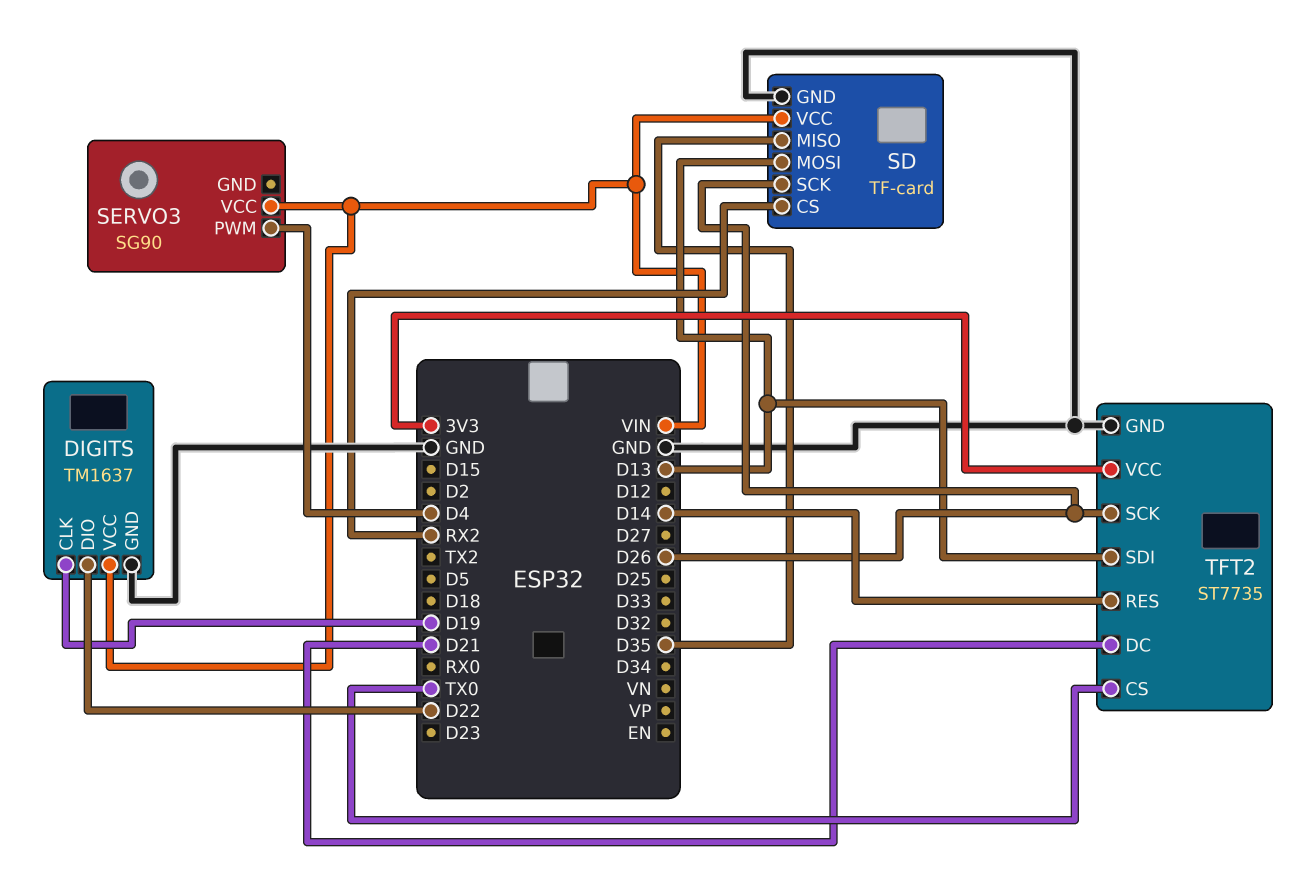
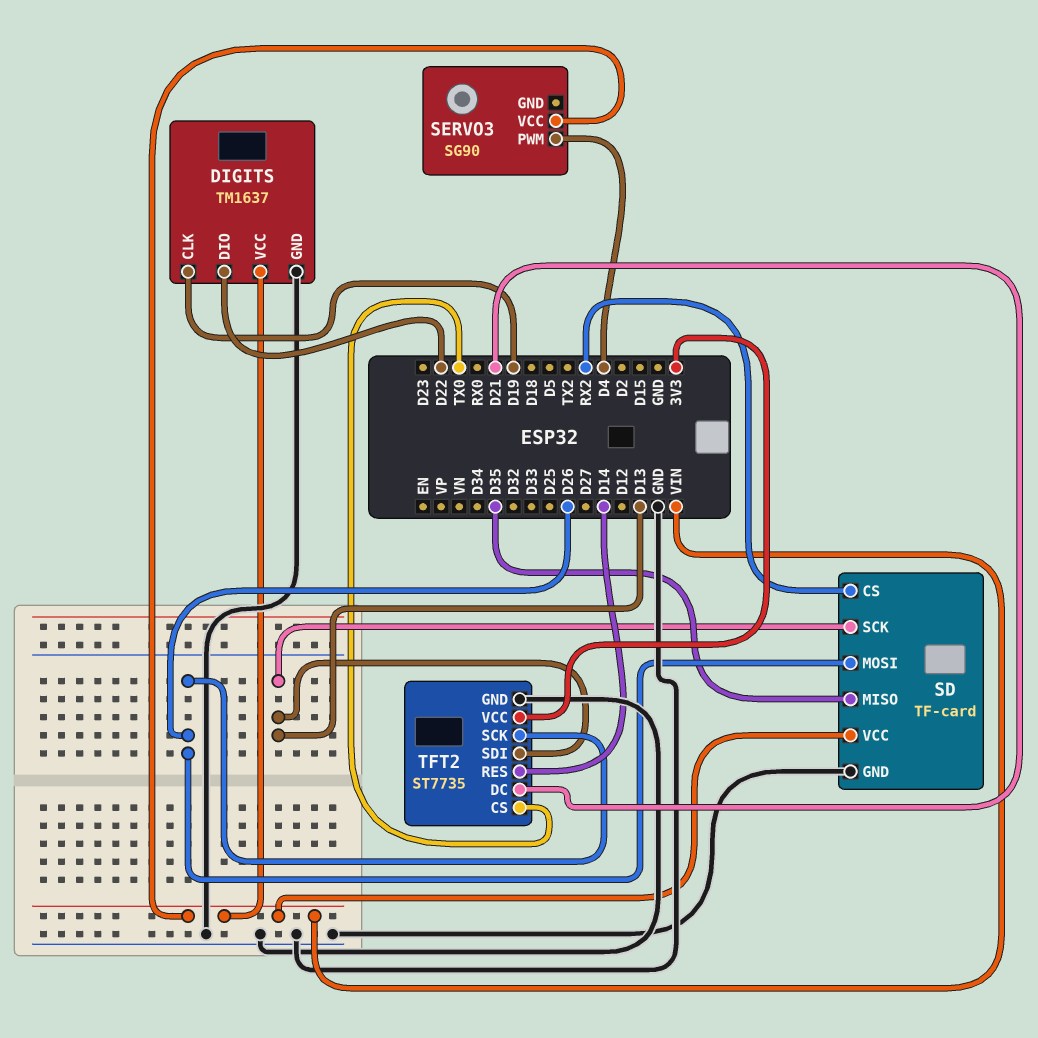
SD pin MOSI: D13 -> D26
SD pin SCK: D26 -> D13

